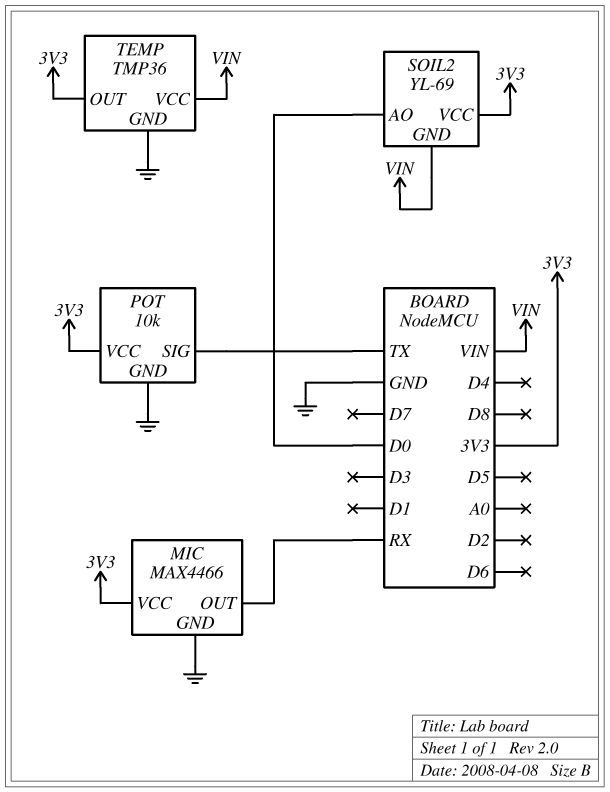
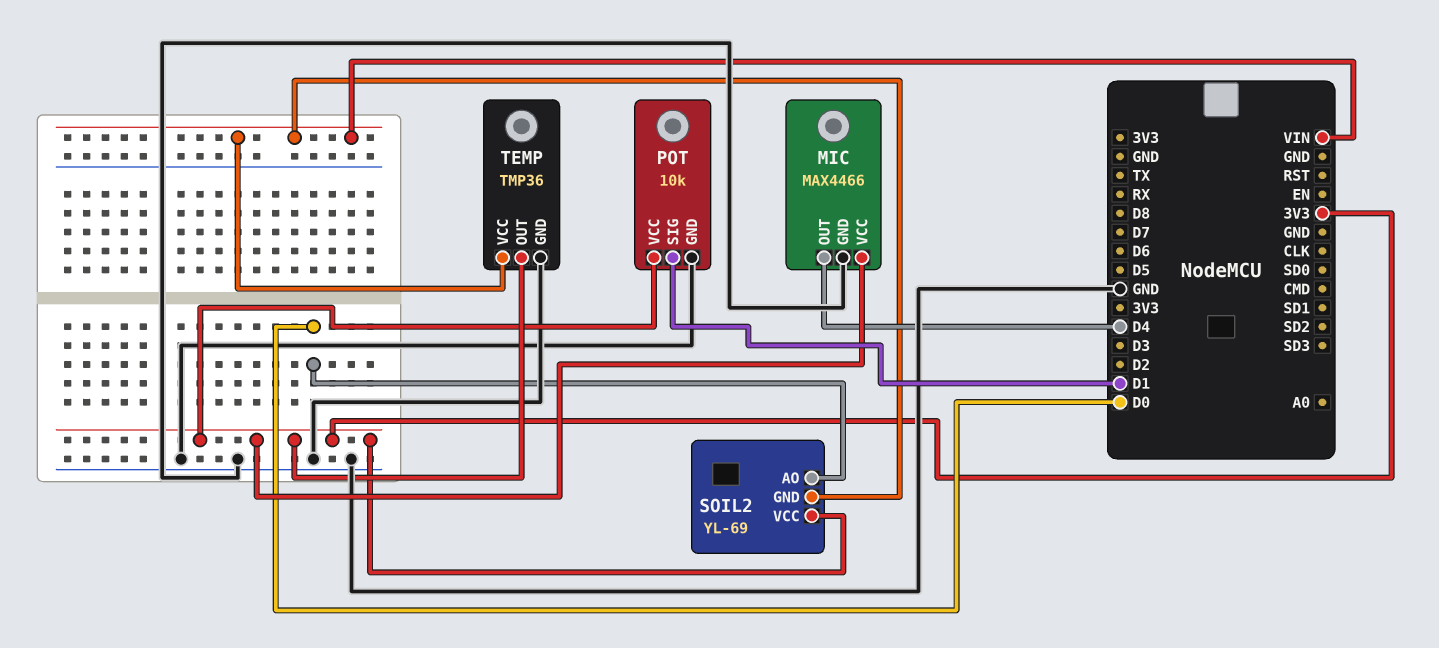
MIC pin OUT: RX -> D4
POT pin SIG: TX -> D1

